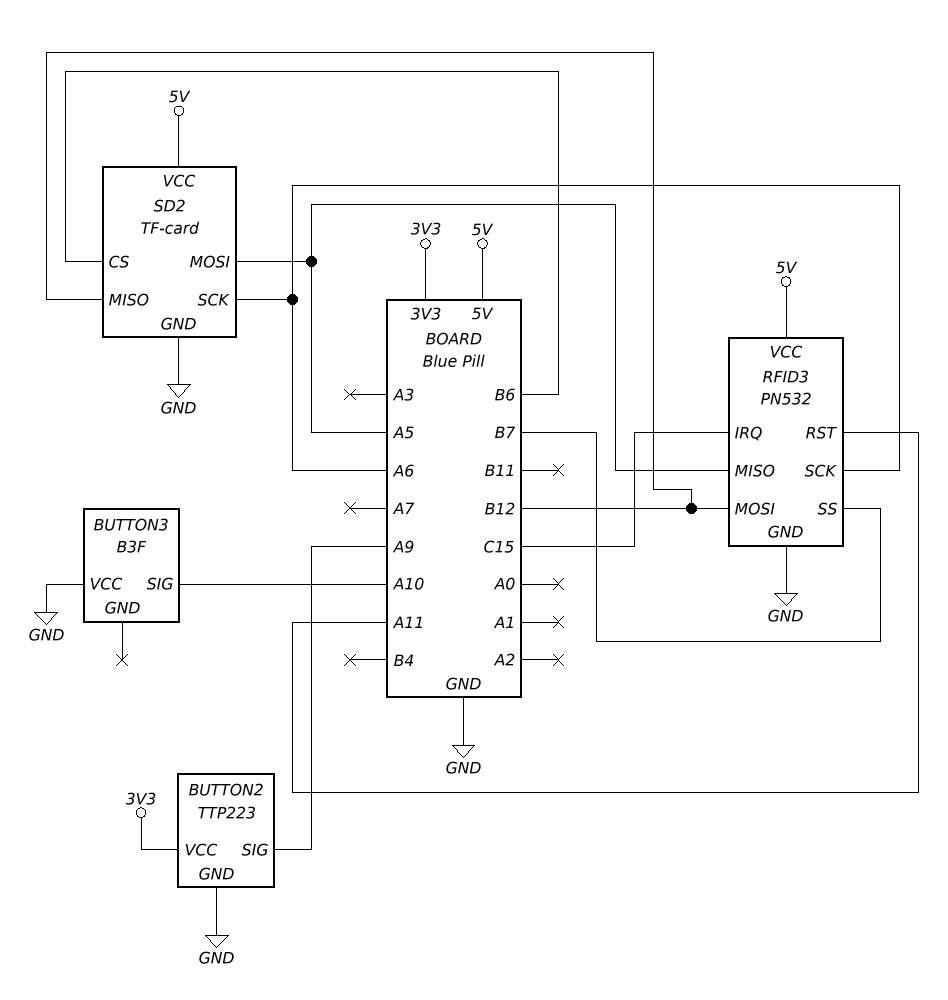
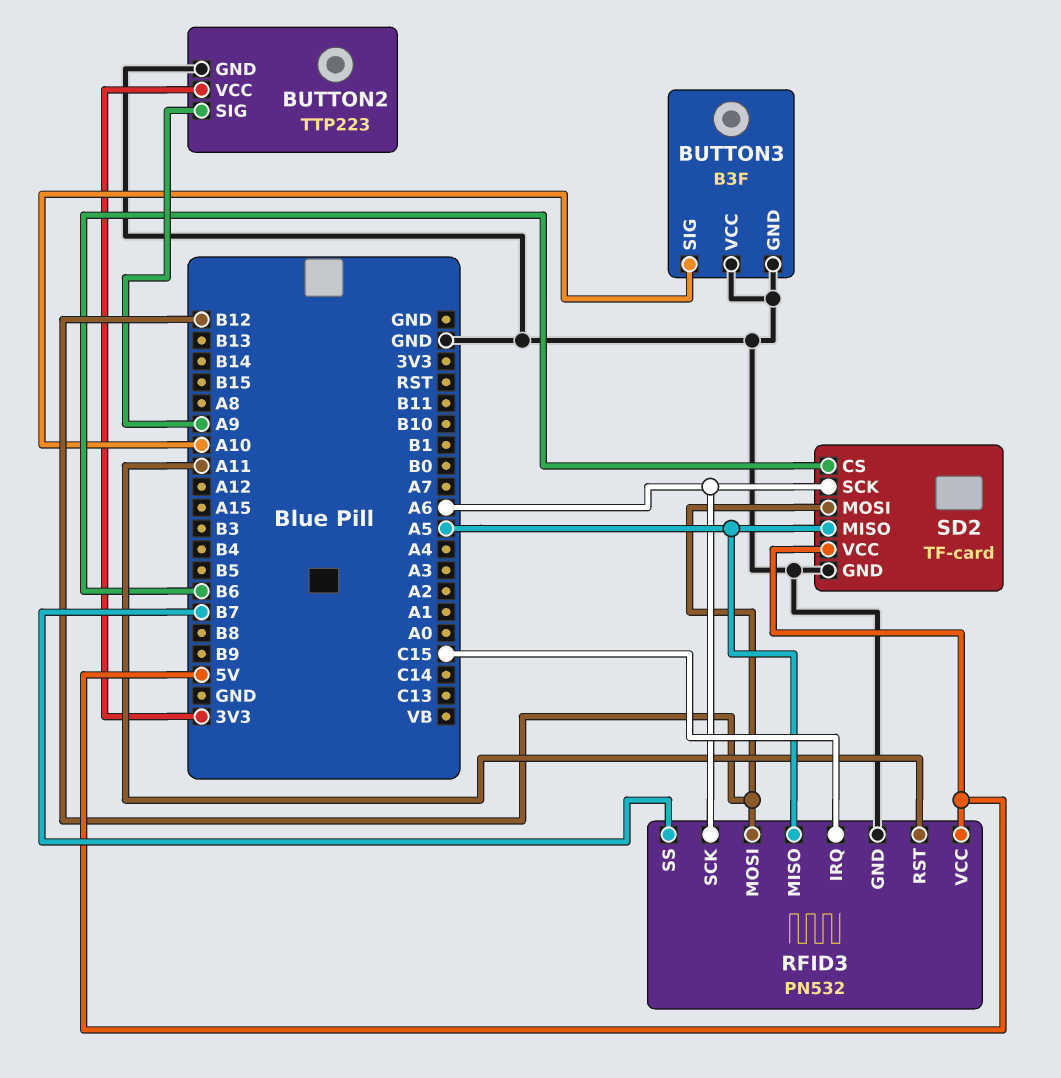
BUTTON3 pin GND: none -> GND
SD2 pin MISO: B12 -> A5
SD2 pin MOSI: A5 -> B12

